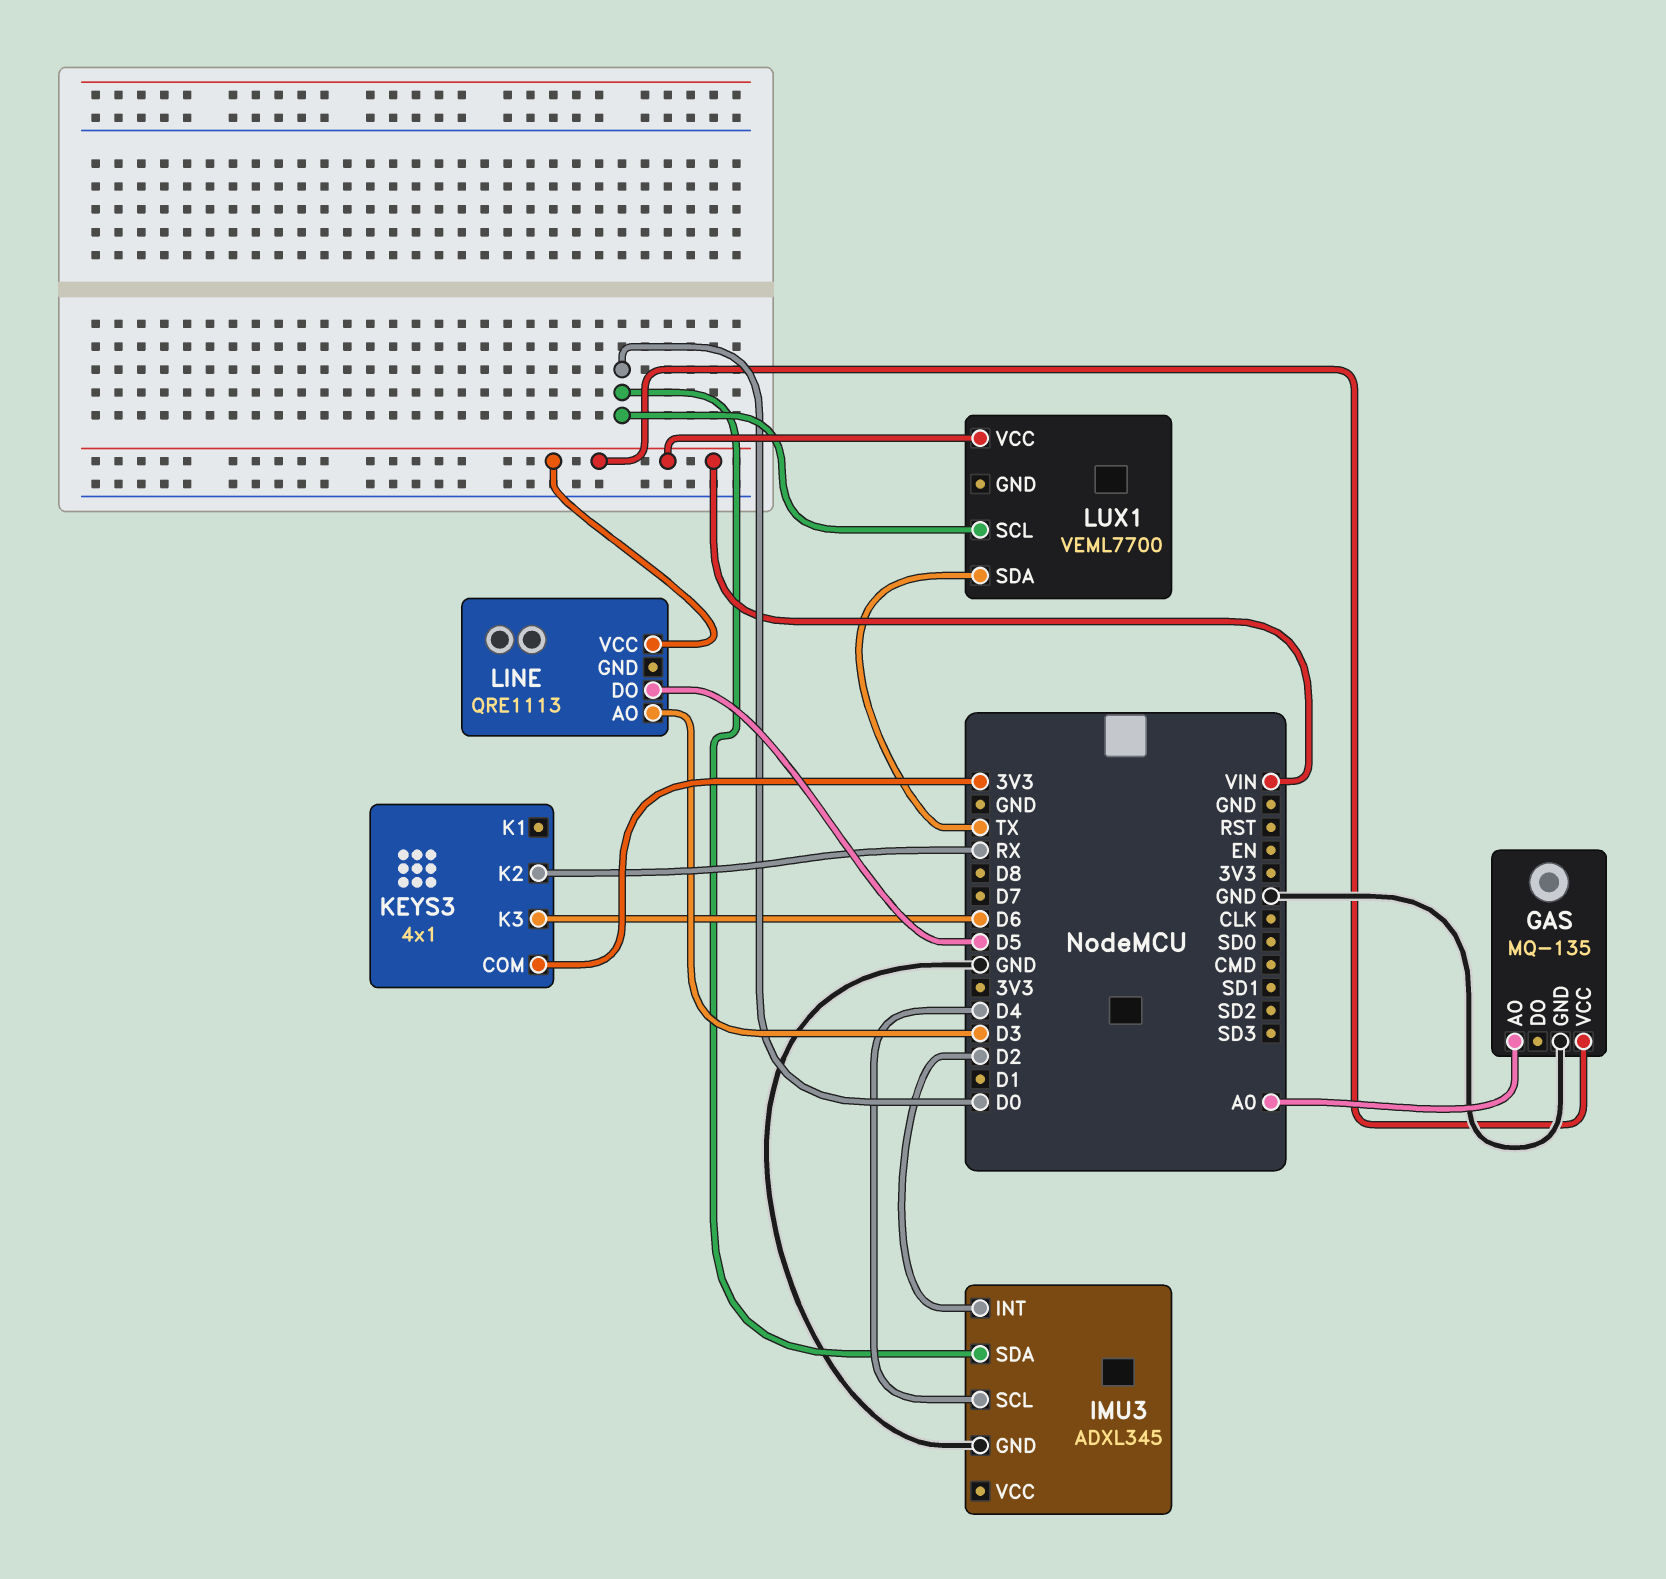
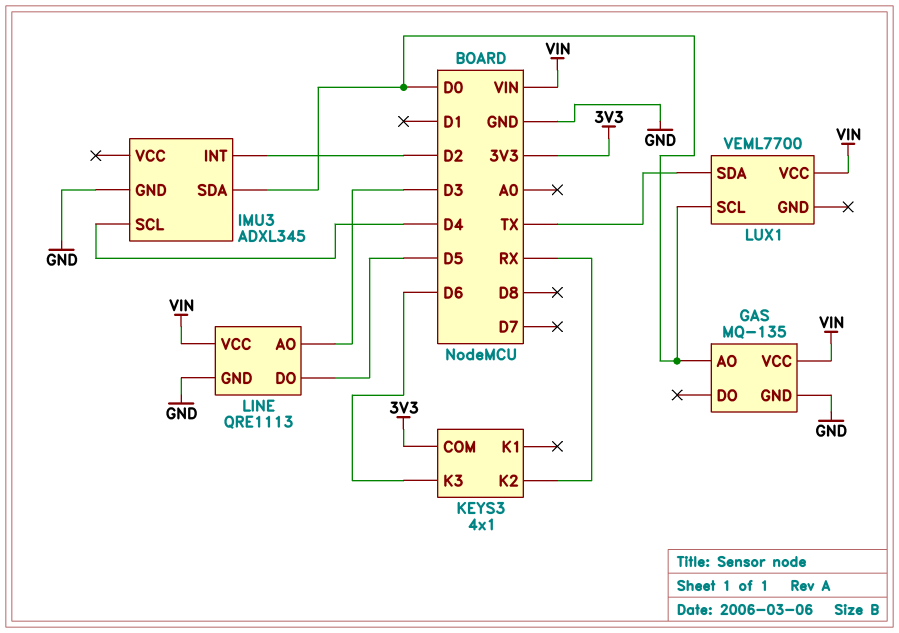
GAS pin AO: A0 -> D0
LINE pin GND: none -> GND

